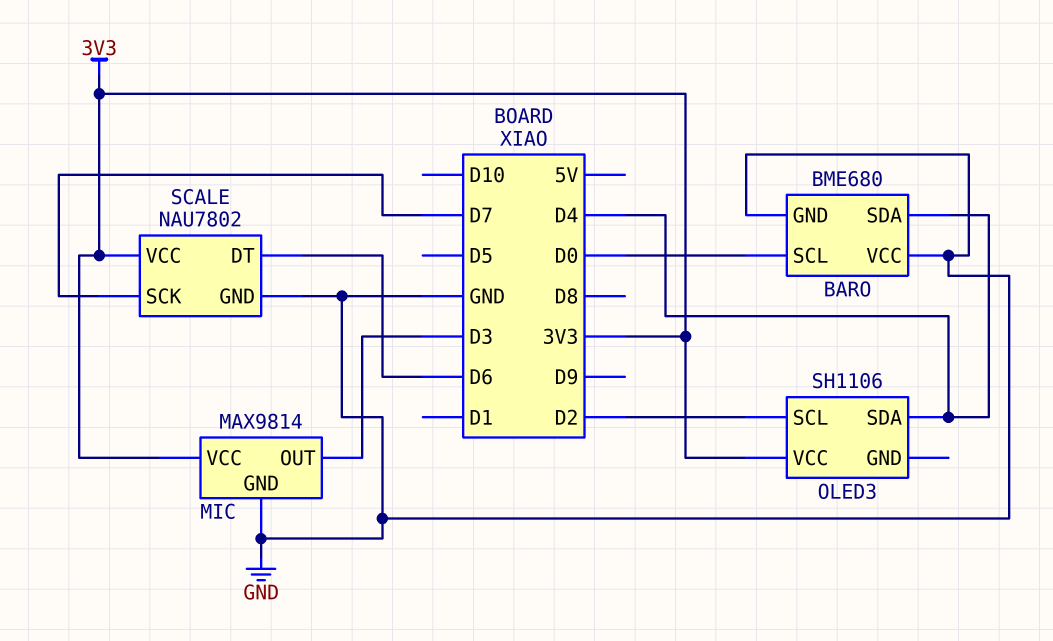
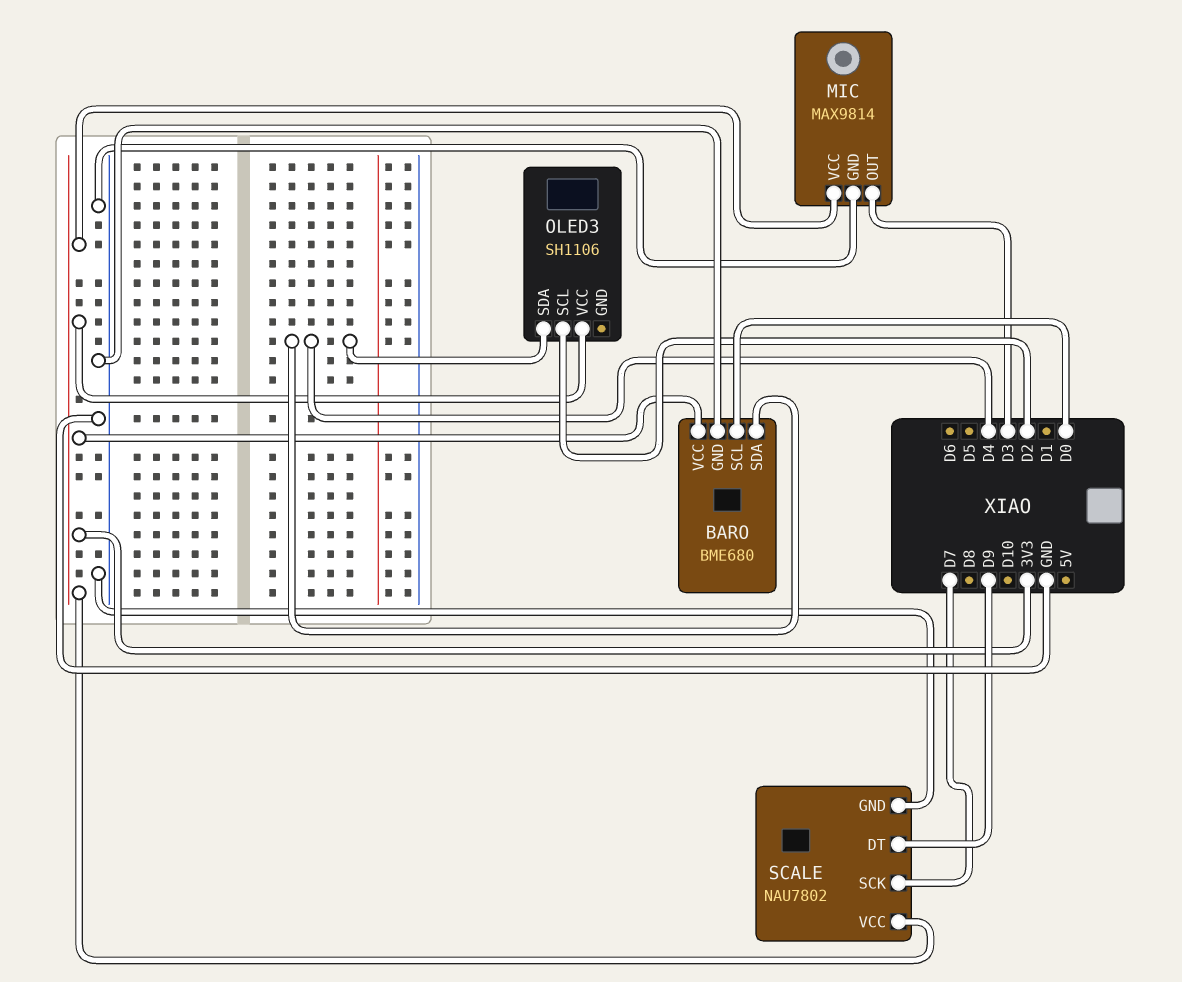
BARO pin VCC: GND -> 3V3
SCALE pin DT: D6 -> D9

